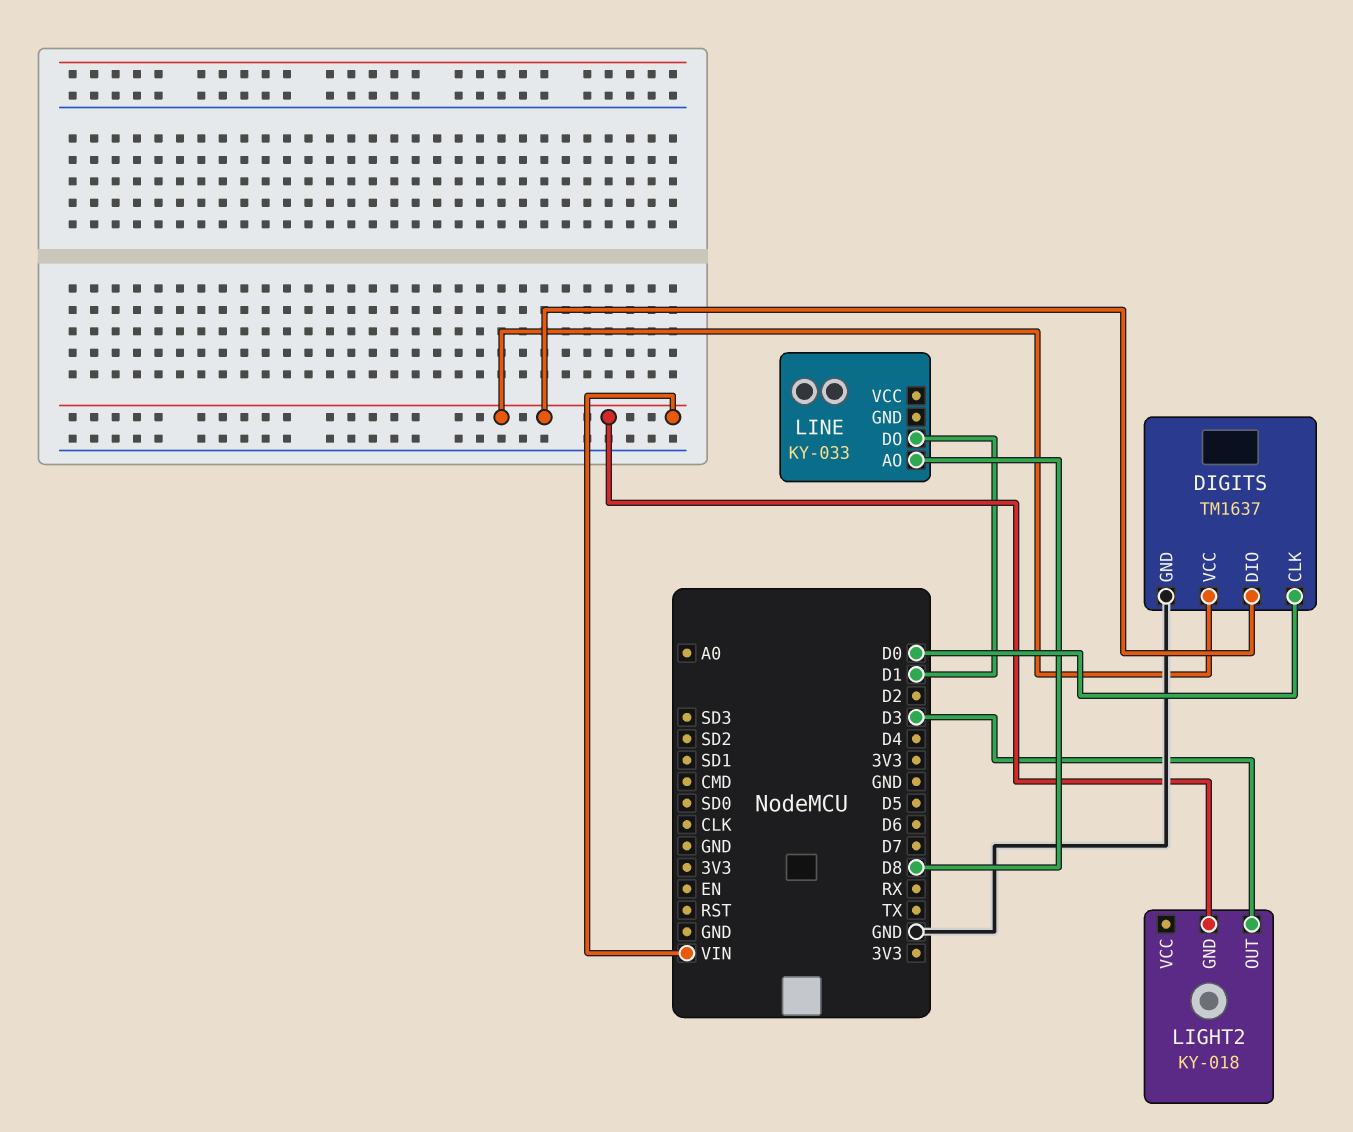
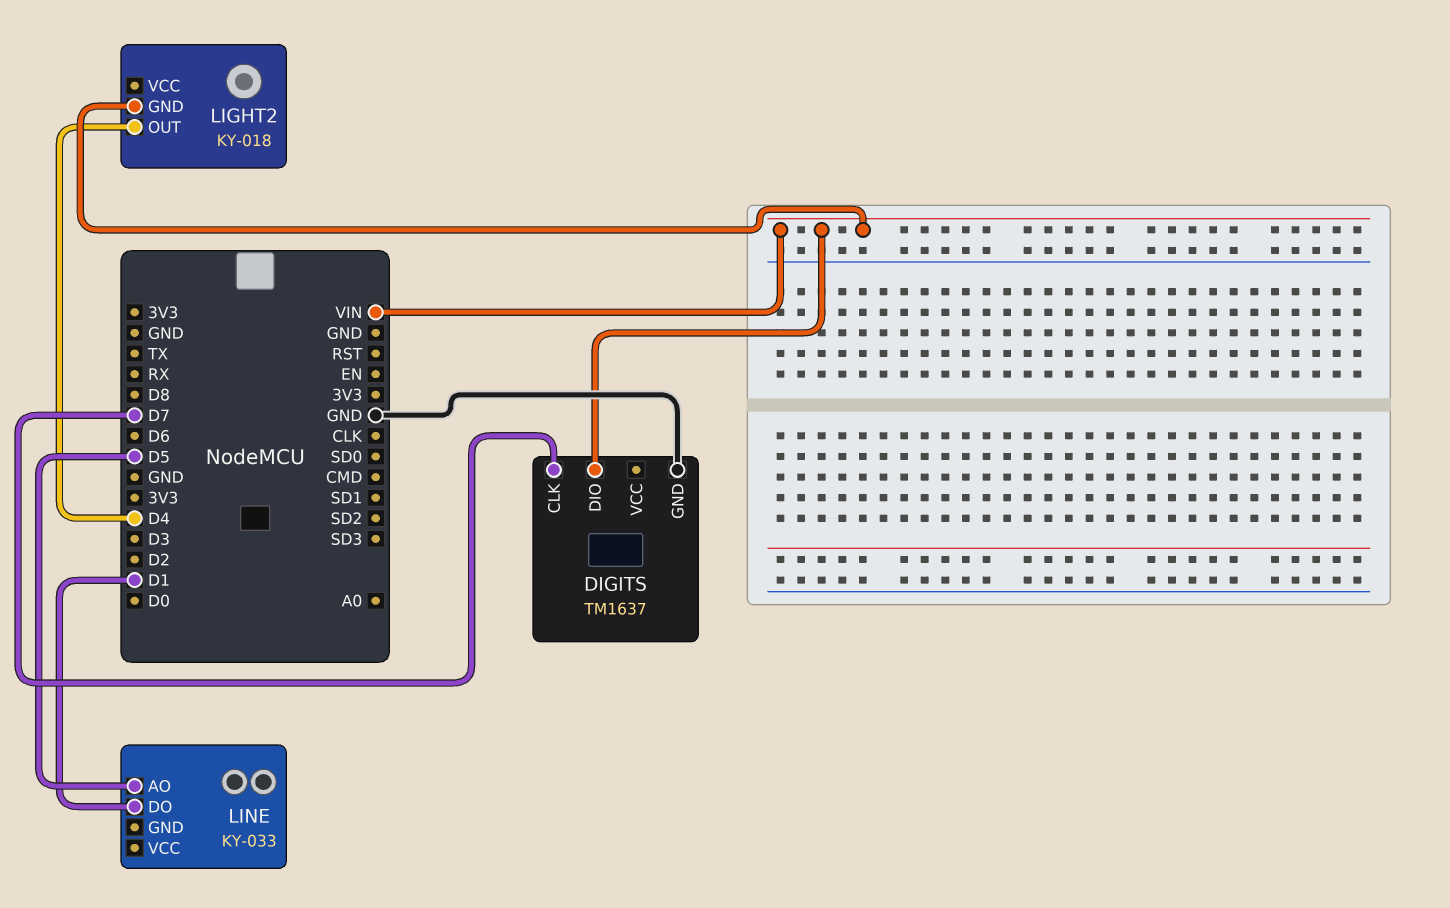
DIGITS pin CLK: D0 -> D7
DIGITS pin VCC: VIN -> none
LIGHT2 pin OUT: D3 -> D4
LINE pin AO: D8 -> D5

